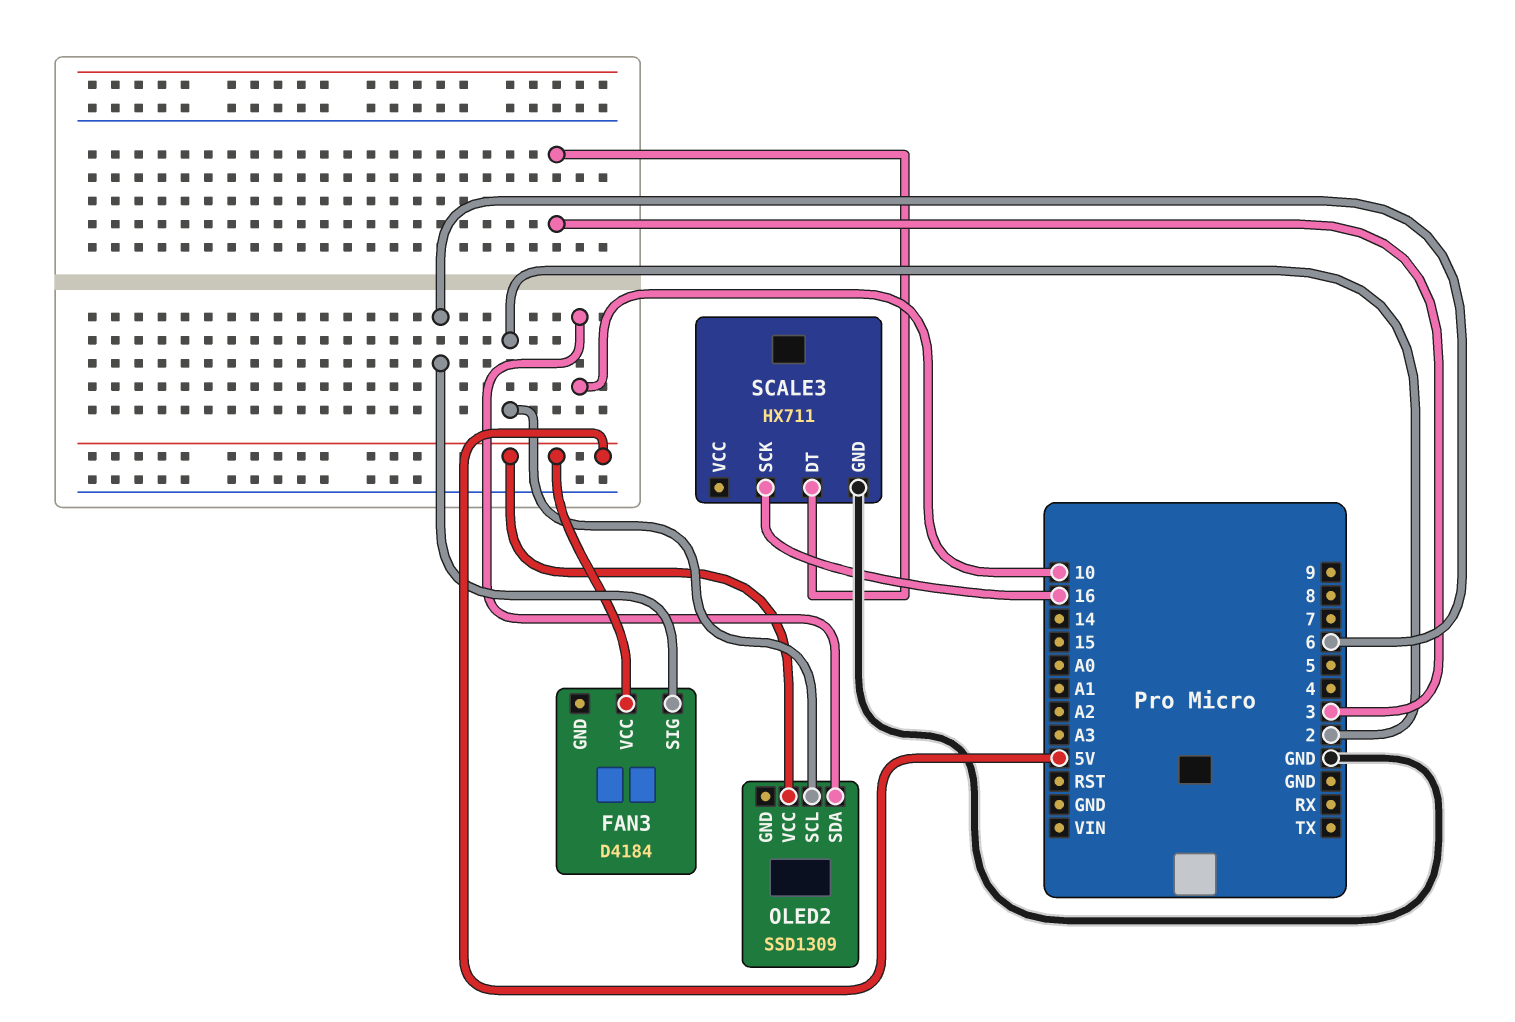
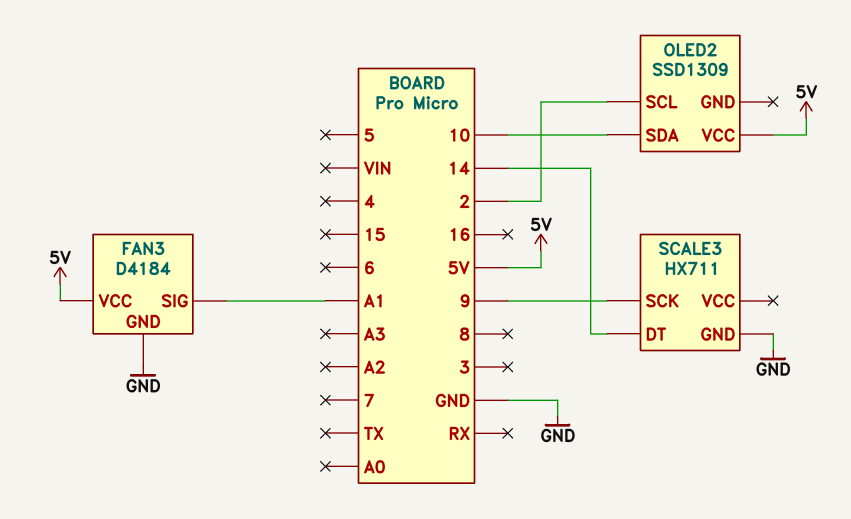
FAN3 pin GND: none -> GND
FAN3 pin SIG: 6 -> A1
SCALE3 pin DT: 3 -> 14
SCALE3 pin SCK: 16 -> 9

